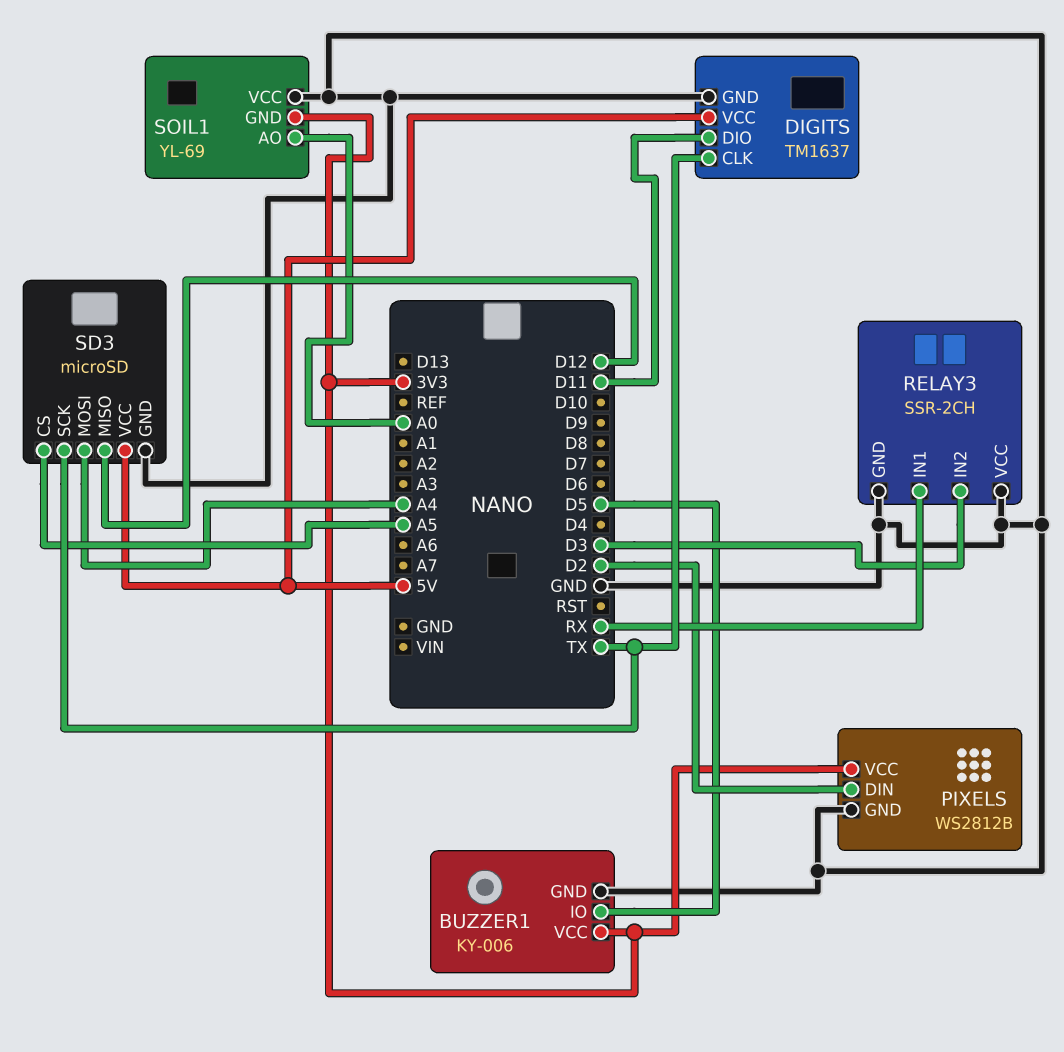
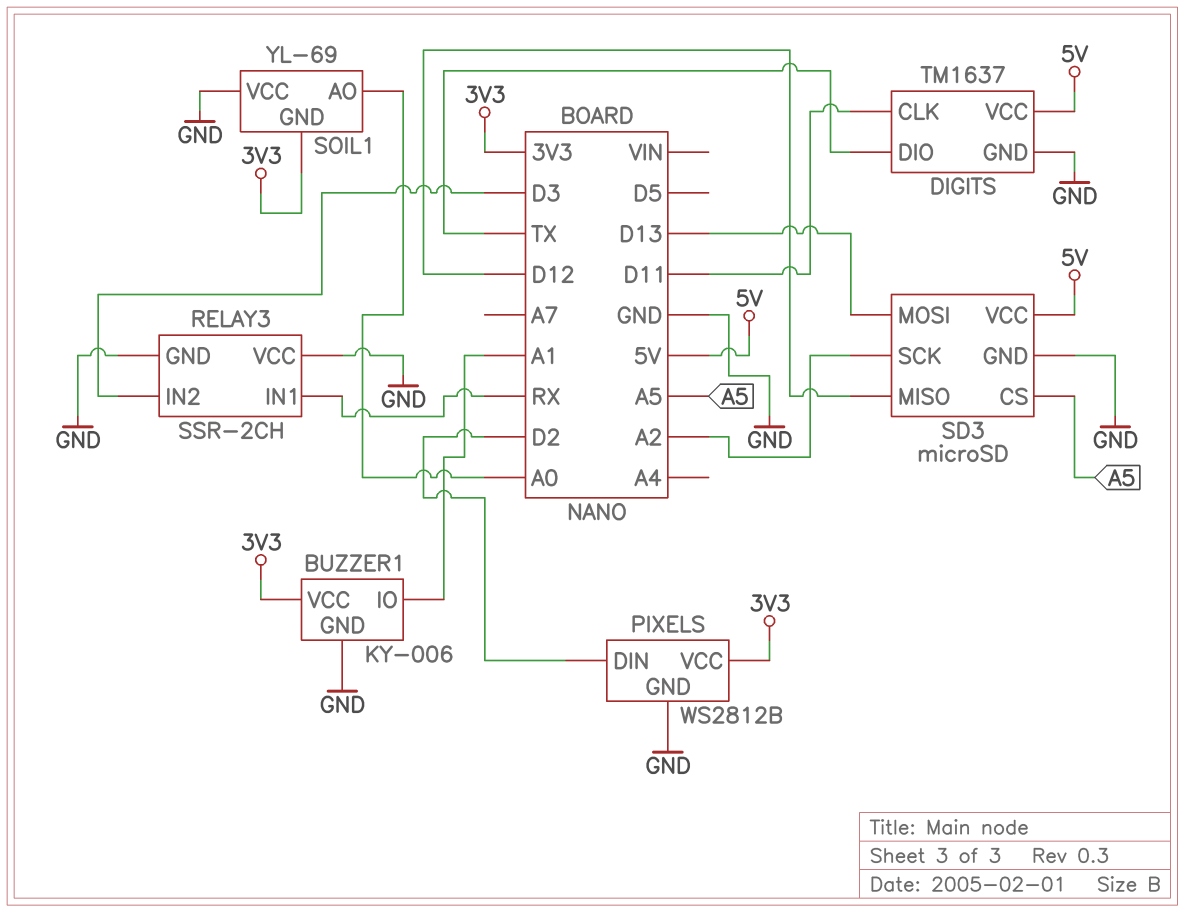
BUZZER1 pin IO: D5 -> A1
DIGITS pin CLK: TX -> D11
DIGITS pin DIO: D11 -> TX
SD3 pin MOSI: A4 -> D13
SD3 pin SCK: TX -> A2

